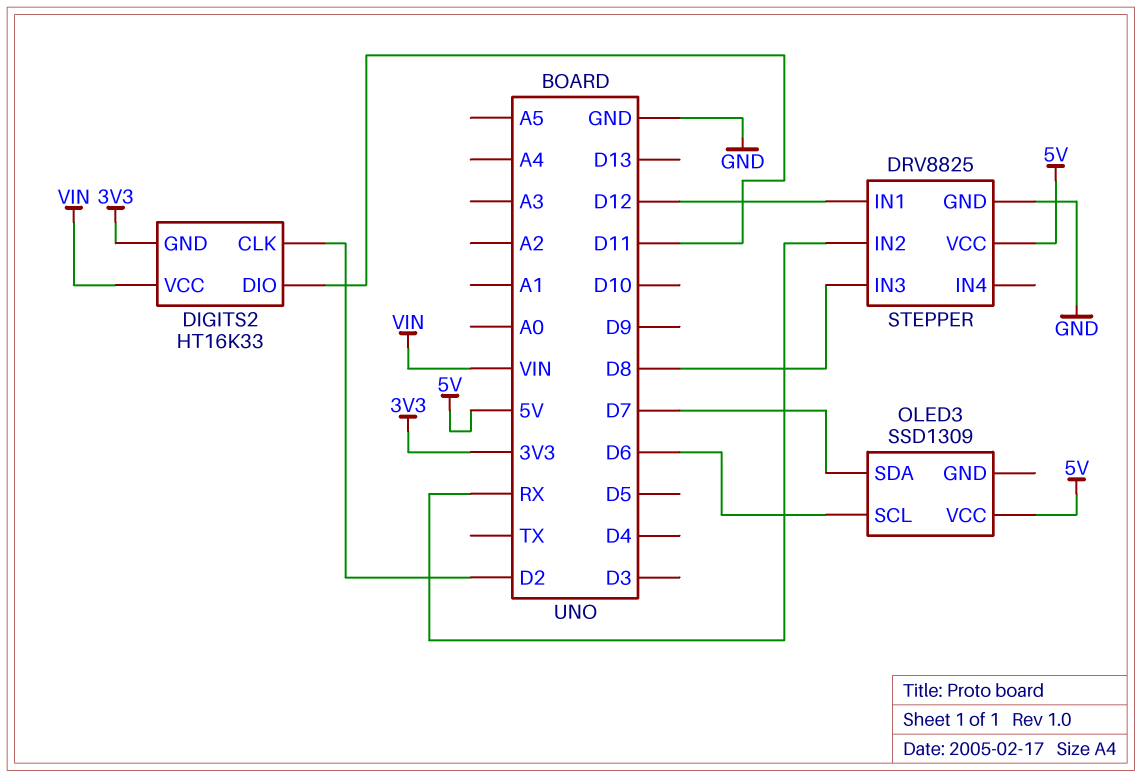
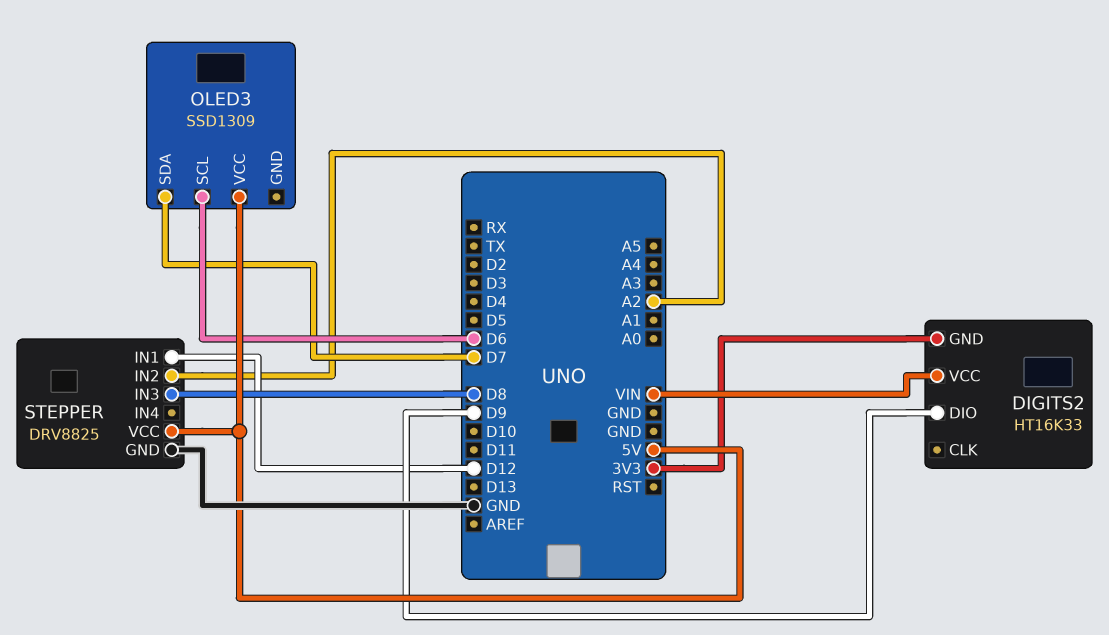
DIGITS2 pin CLK: D2 -> none
DIGITS2 pin DIO: D11 -> D9
STEPPER pin IN2: RX -> A2

